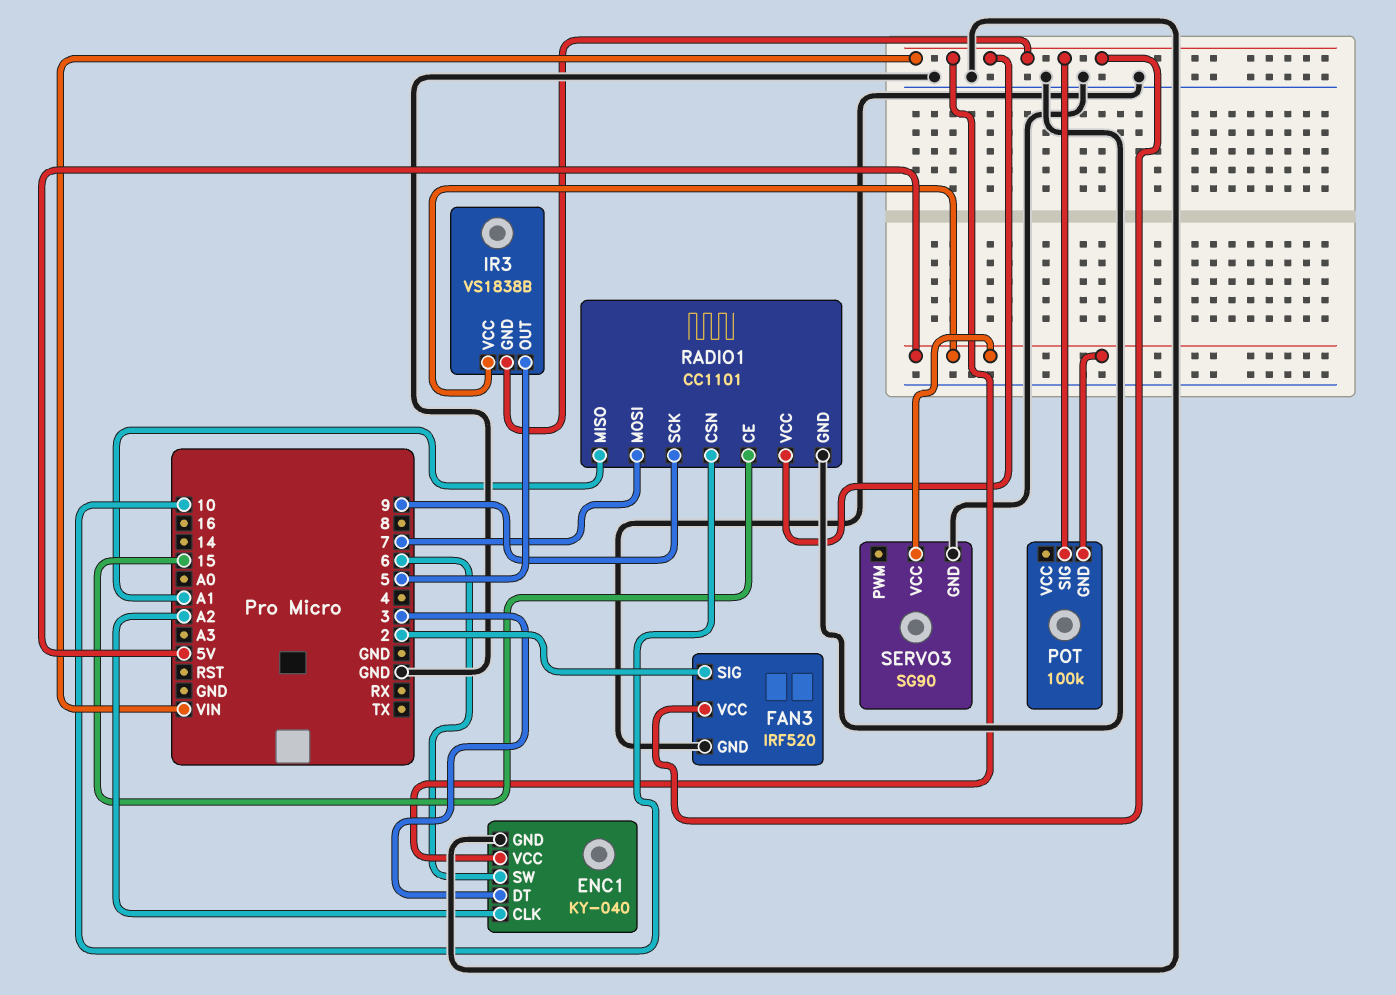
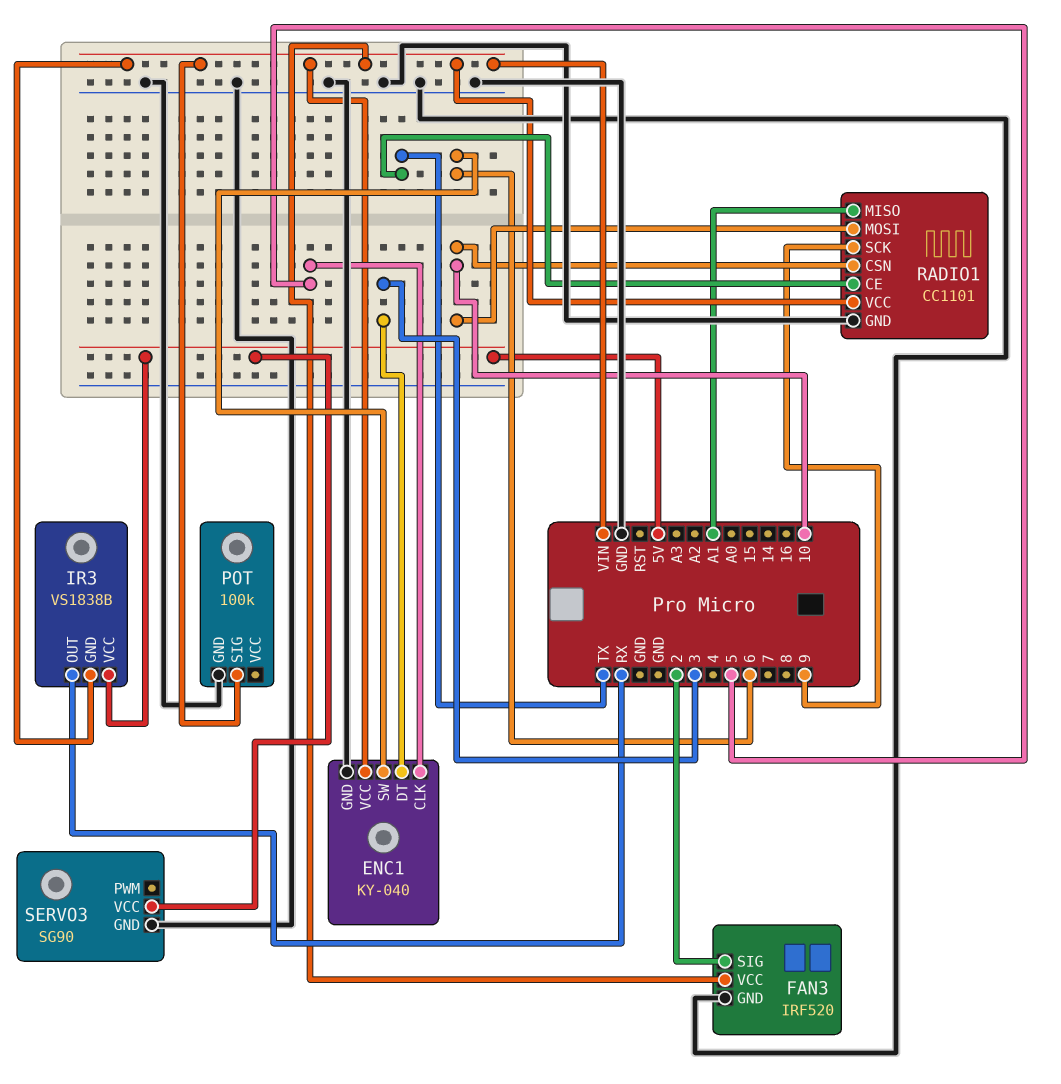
ENC1 pin CLK: A2 -> 5
IR3 pin OUT: 5 -> RX
POT pin GND: 5V -> GND
RADIO1 pin CE: 15 -> TX
RADIO1 pin MOSI: 7 -> 10

